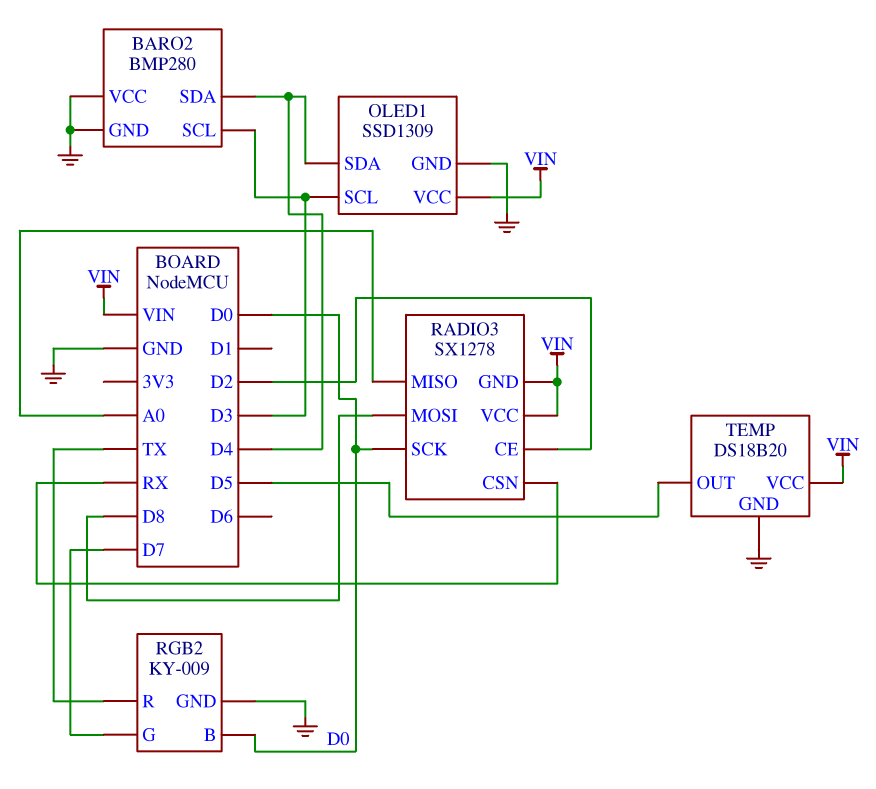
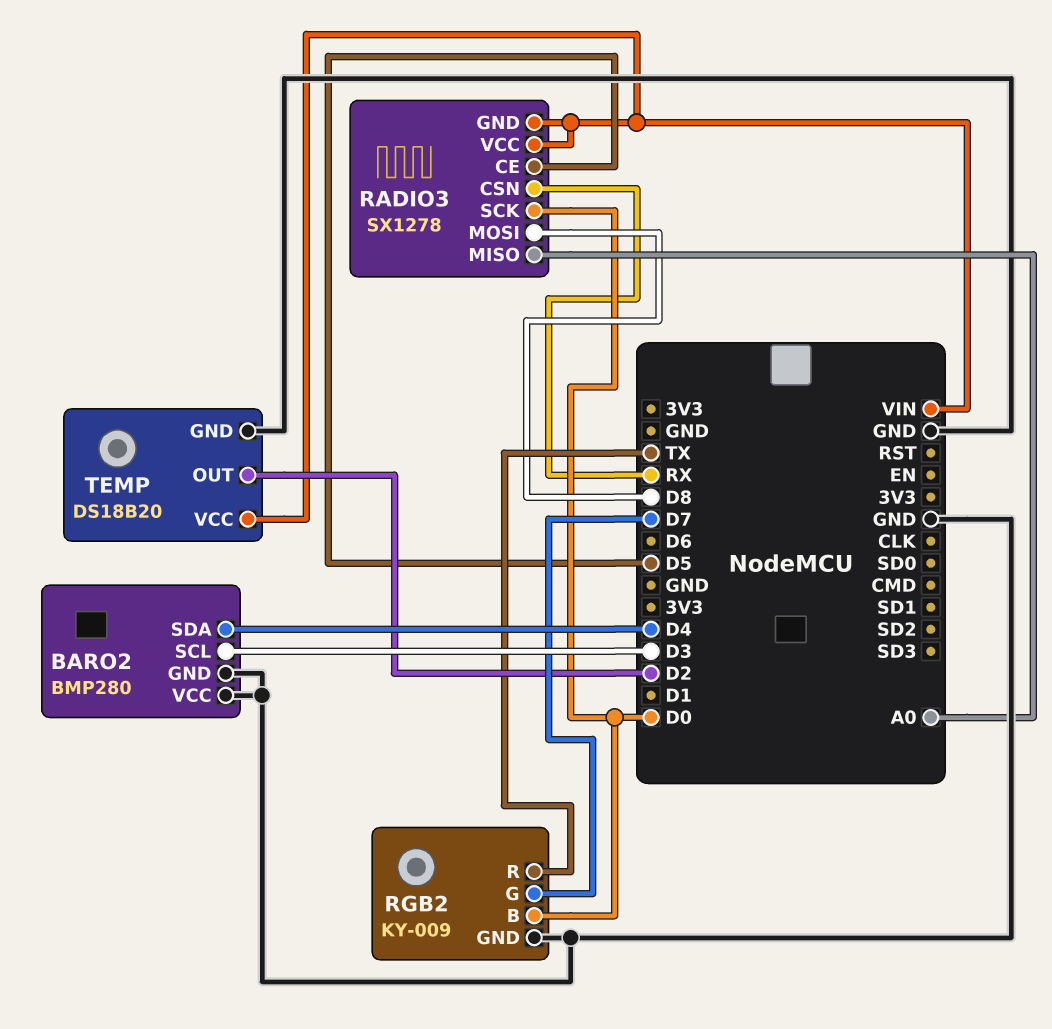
OLED1: SSD1309 -> none
OLED1 pin GND: GND -> none
OLED1 pin SCL: D3 -> none
OLED1 pin SDA: D4 -> none
OLED1 pin VCC: VIN -> none
RADIO3 pin CE: D2 -> D5
TEMP pin OUT: D5 -> D2

